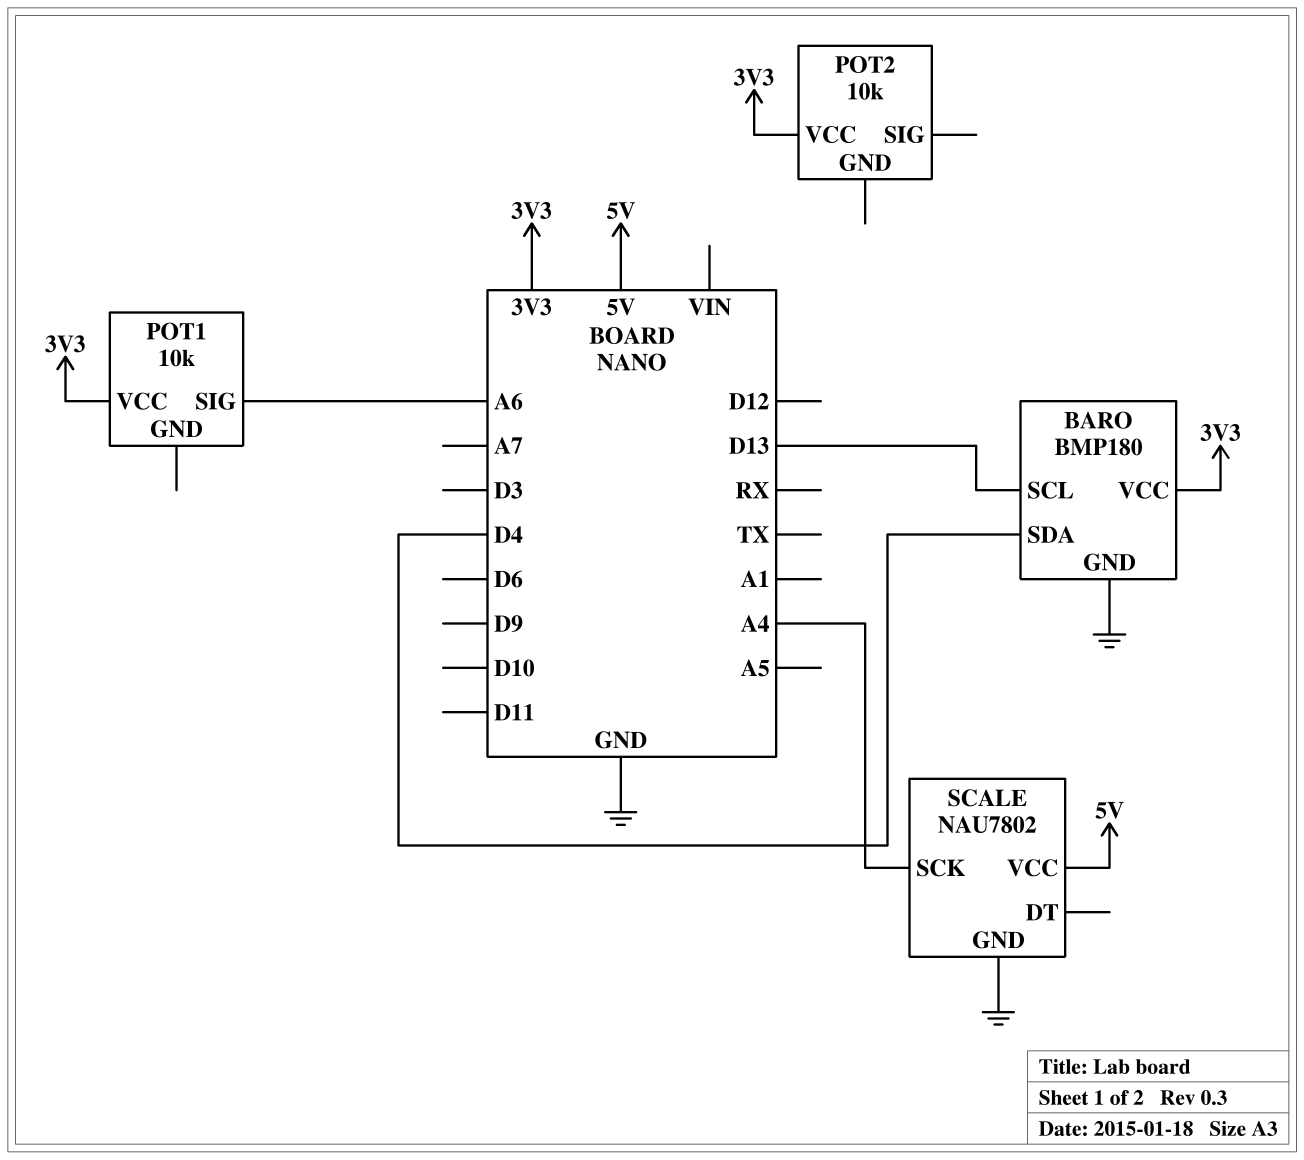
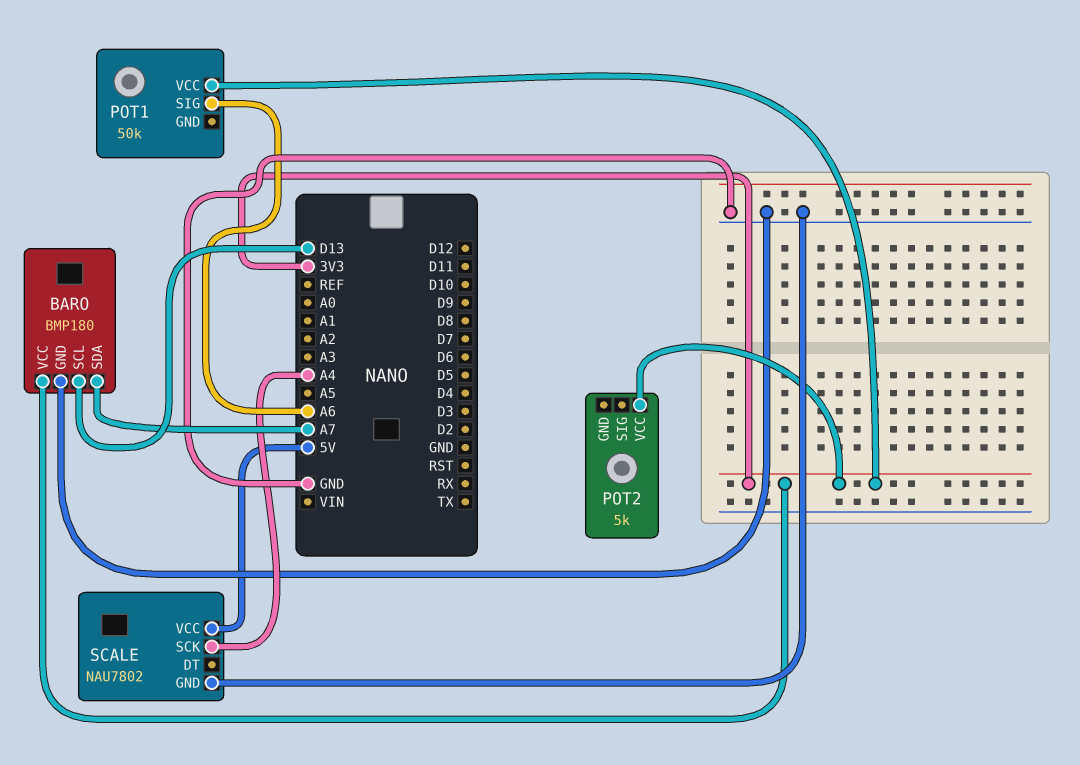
BARO pin SDA: D4 -> A7
POT1: 10k -> 50k
POT2: 10k -> 5k

